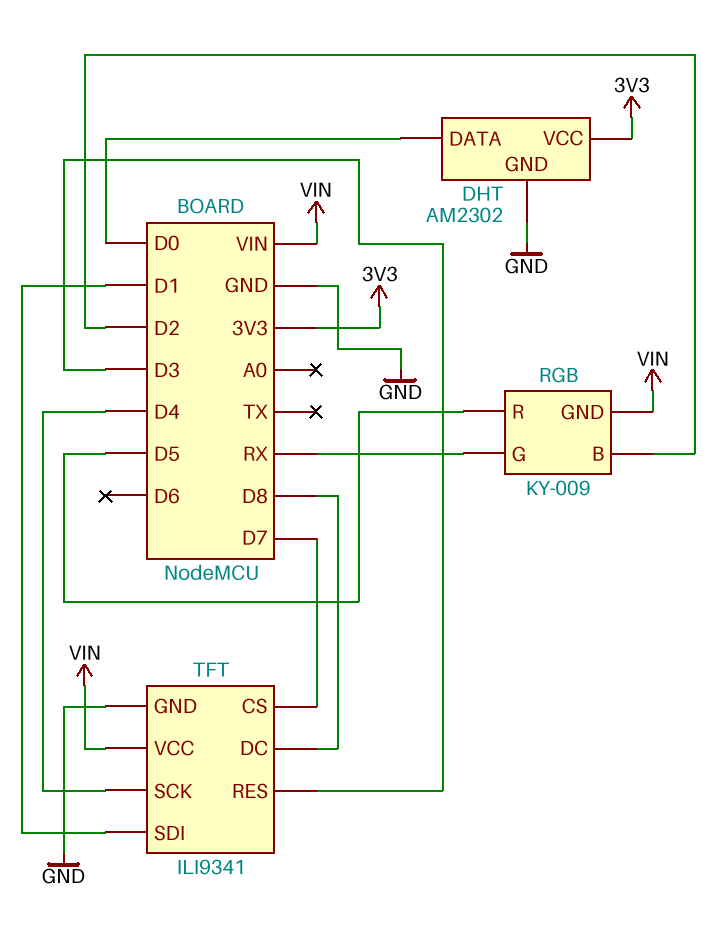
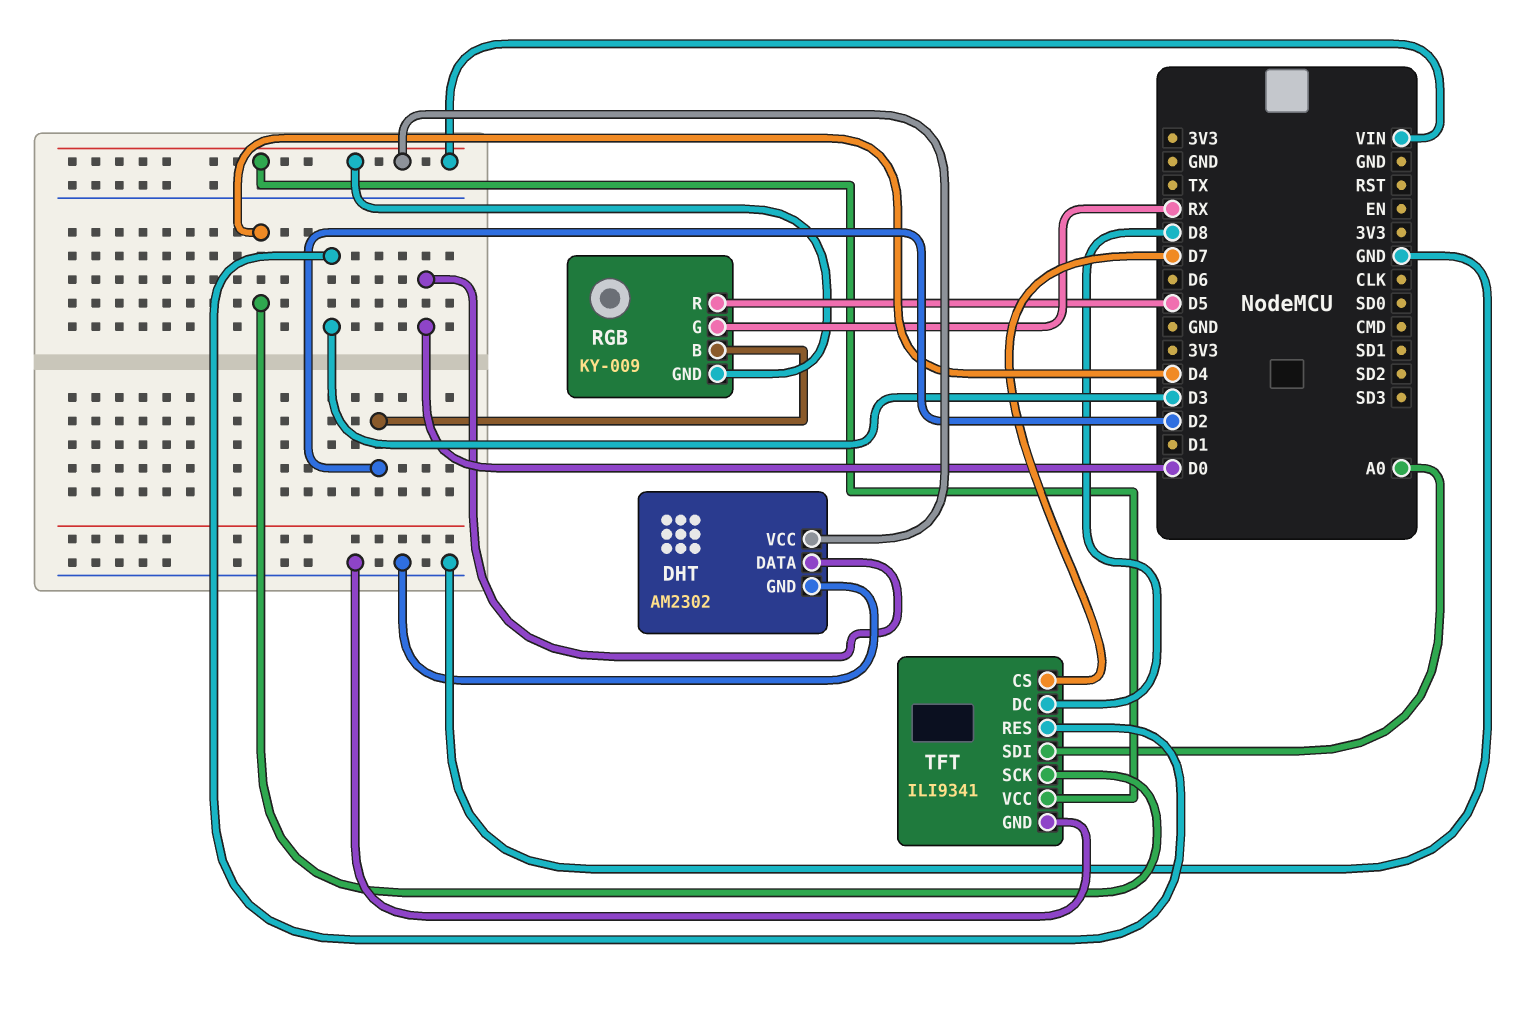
DHT pin VCC: 3V3 -> VIN
TFT pin SDI: D1 -> A0

